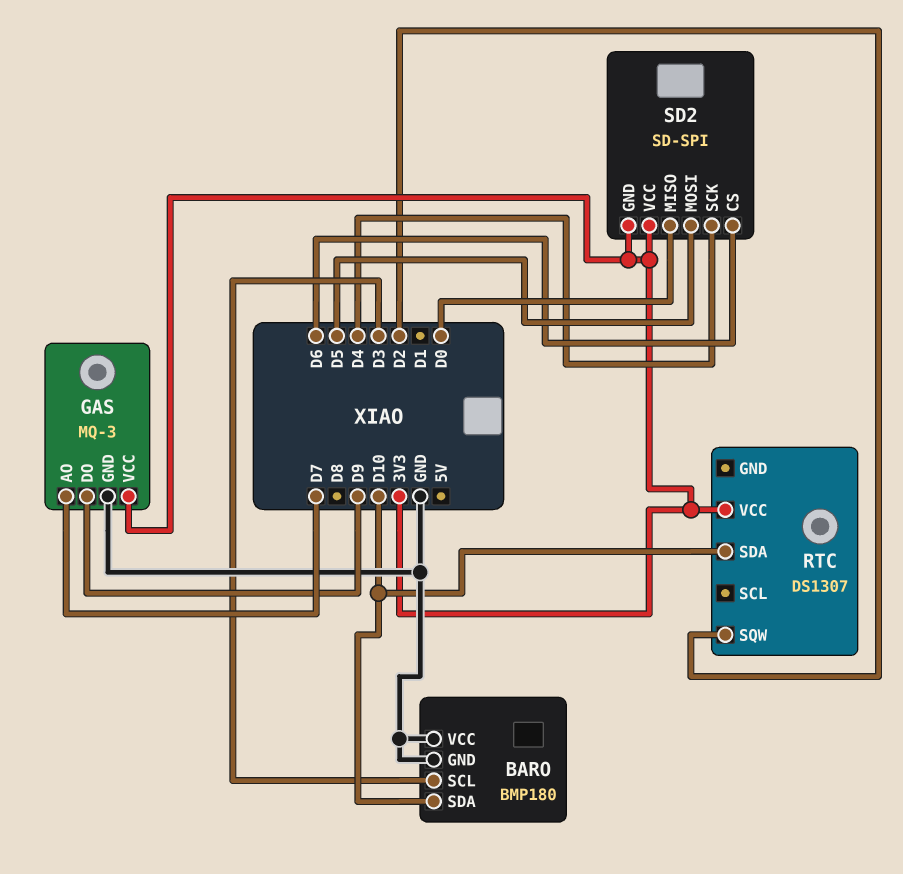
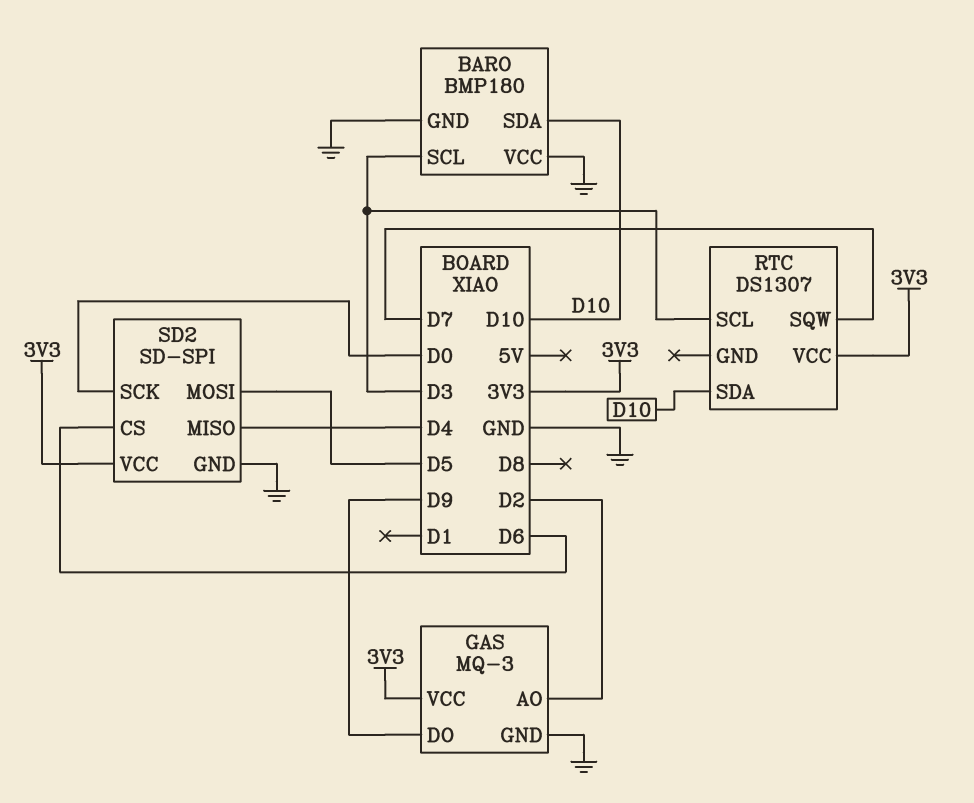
GAS pin AO: D7 -> D2
RTC pin SCL: none -> D3
RTC pin SQW: D2 -> D7
SD2 pin GND: 3V3 -> GND
SD2 pin MISO: D0 -> D4
SD2 pin SCK: D4 -> D0

